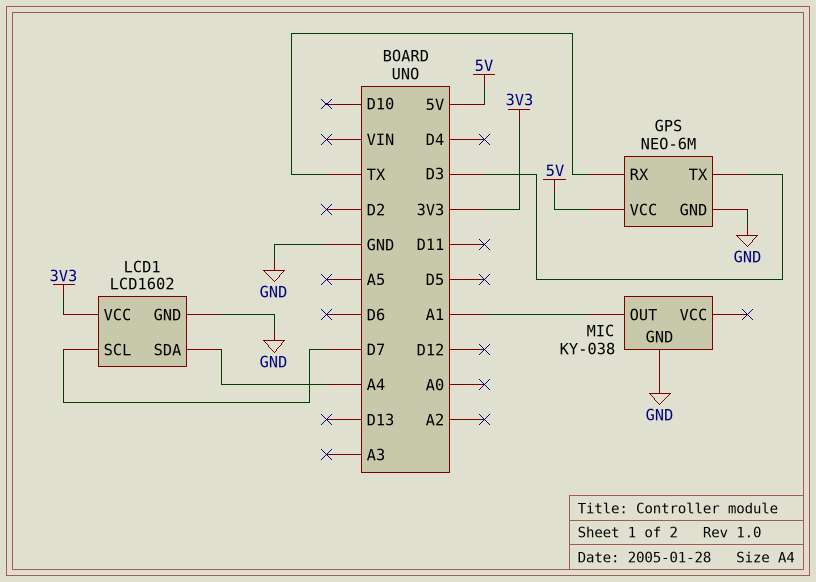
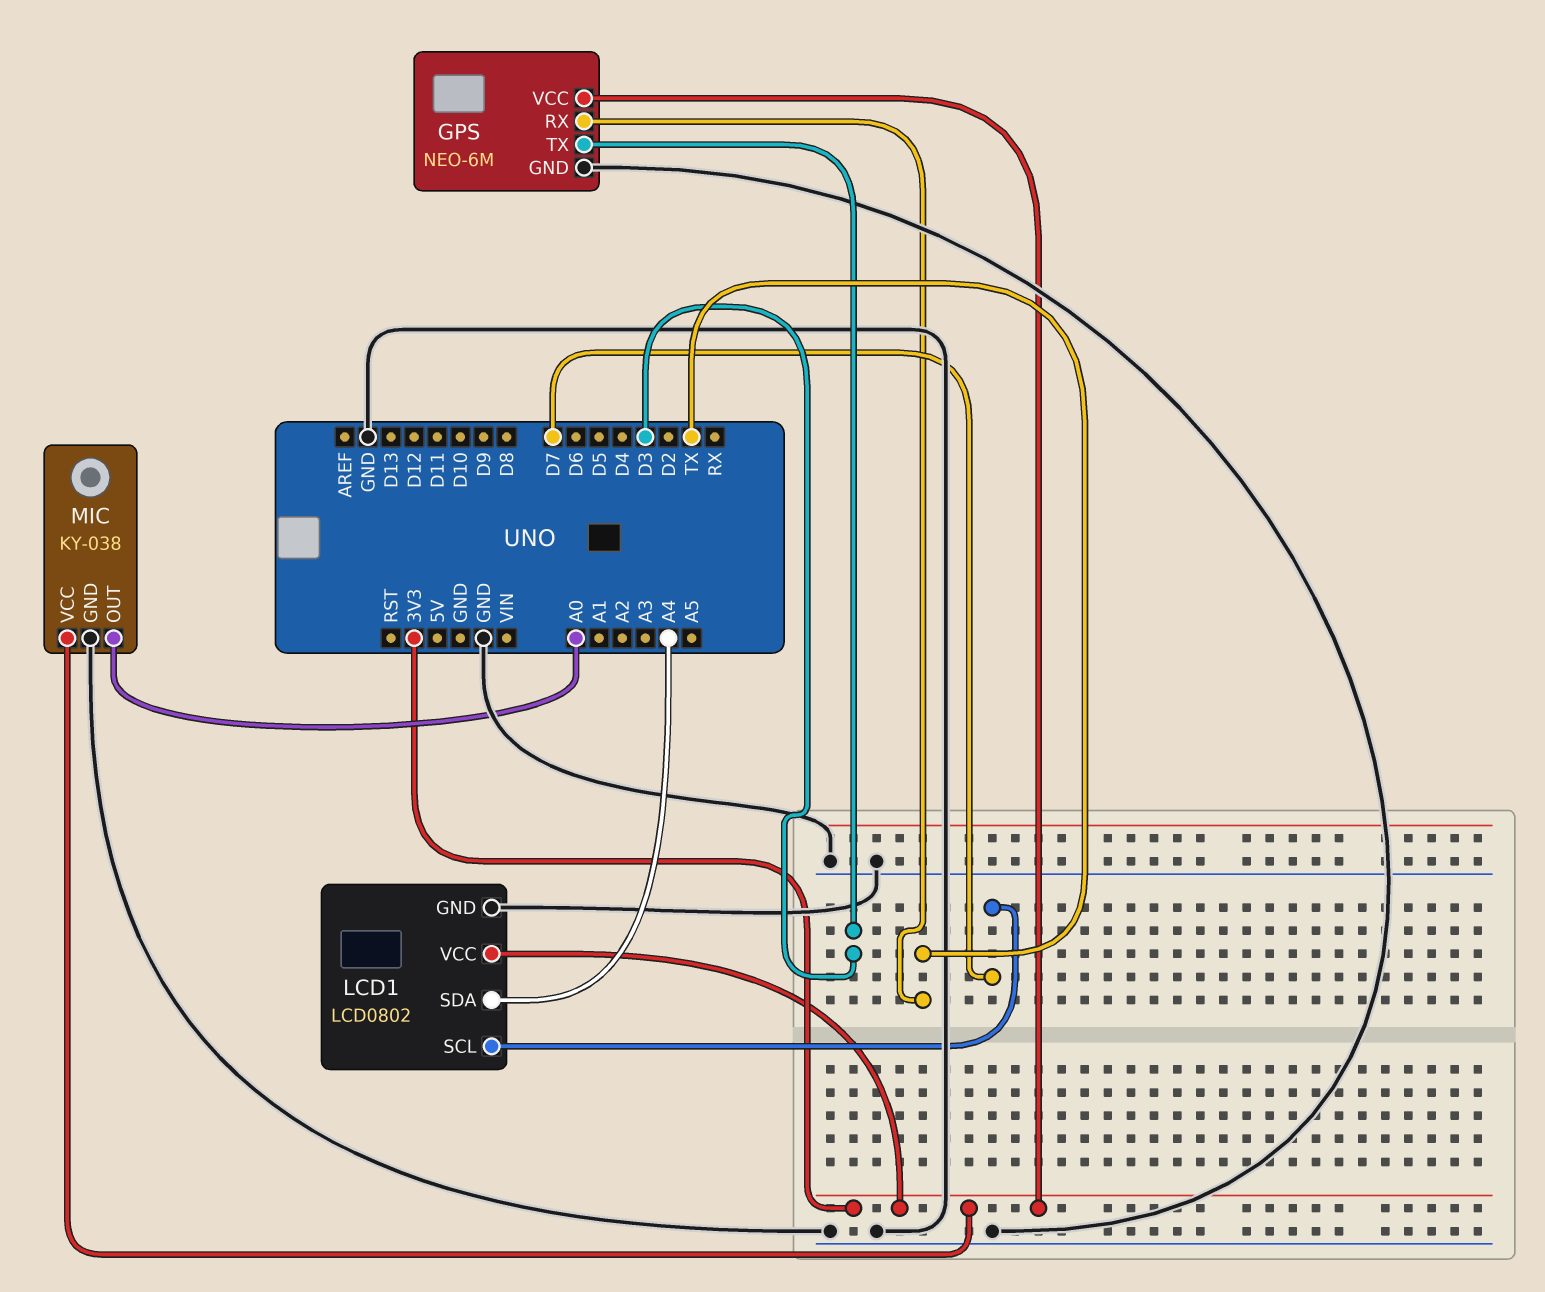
GPS pin VCC: 5V -> 3V3
LCD1: LCD1602 -> LCD0802
MIC pin OUT: A1 -> A0
MIC pin VCC: none -> 3V3

